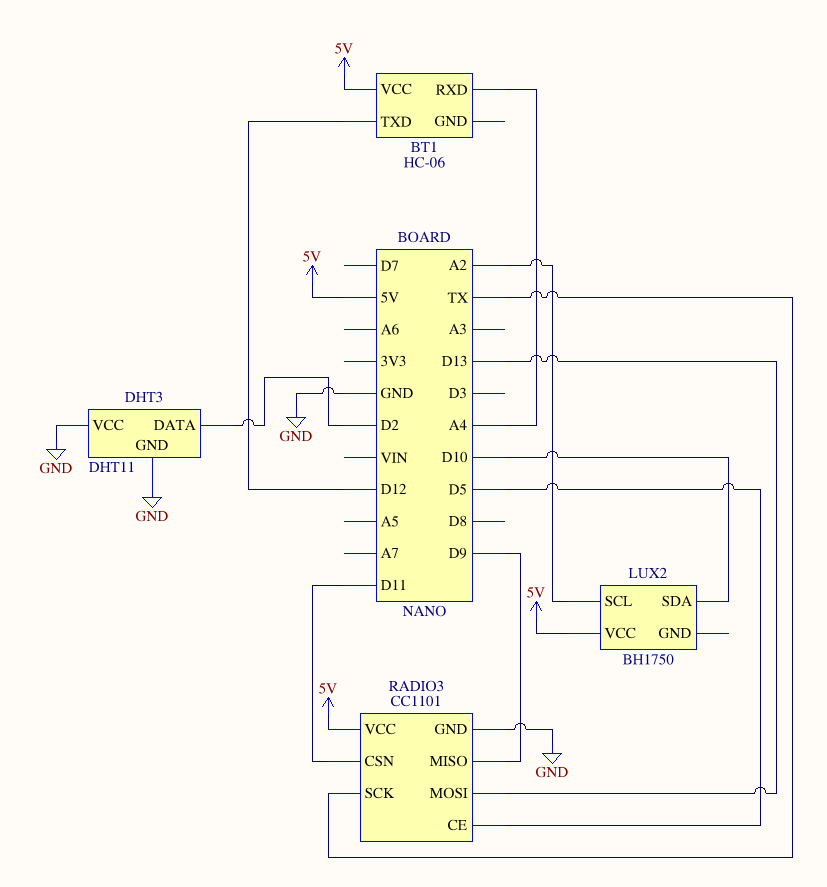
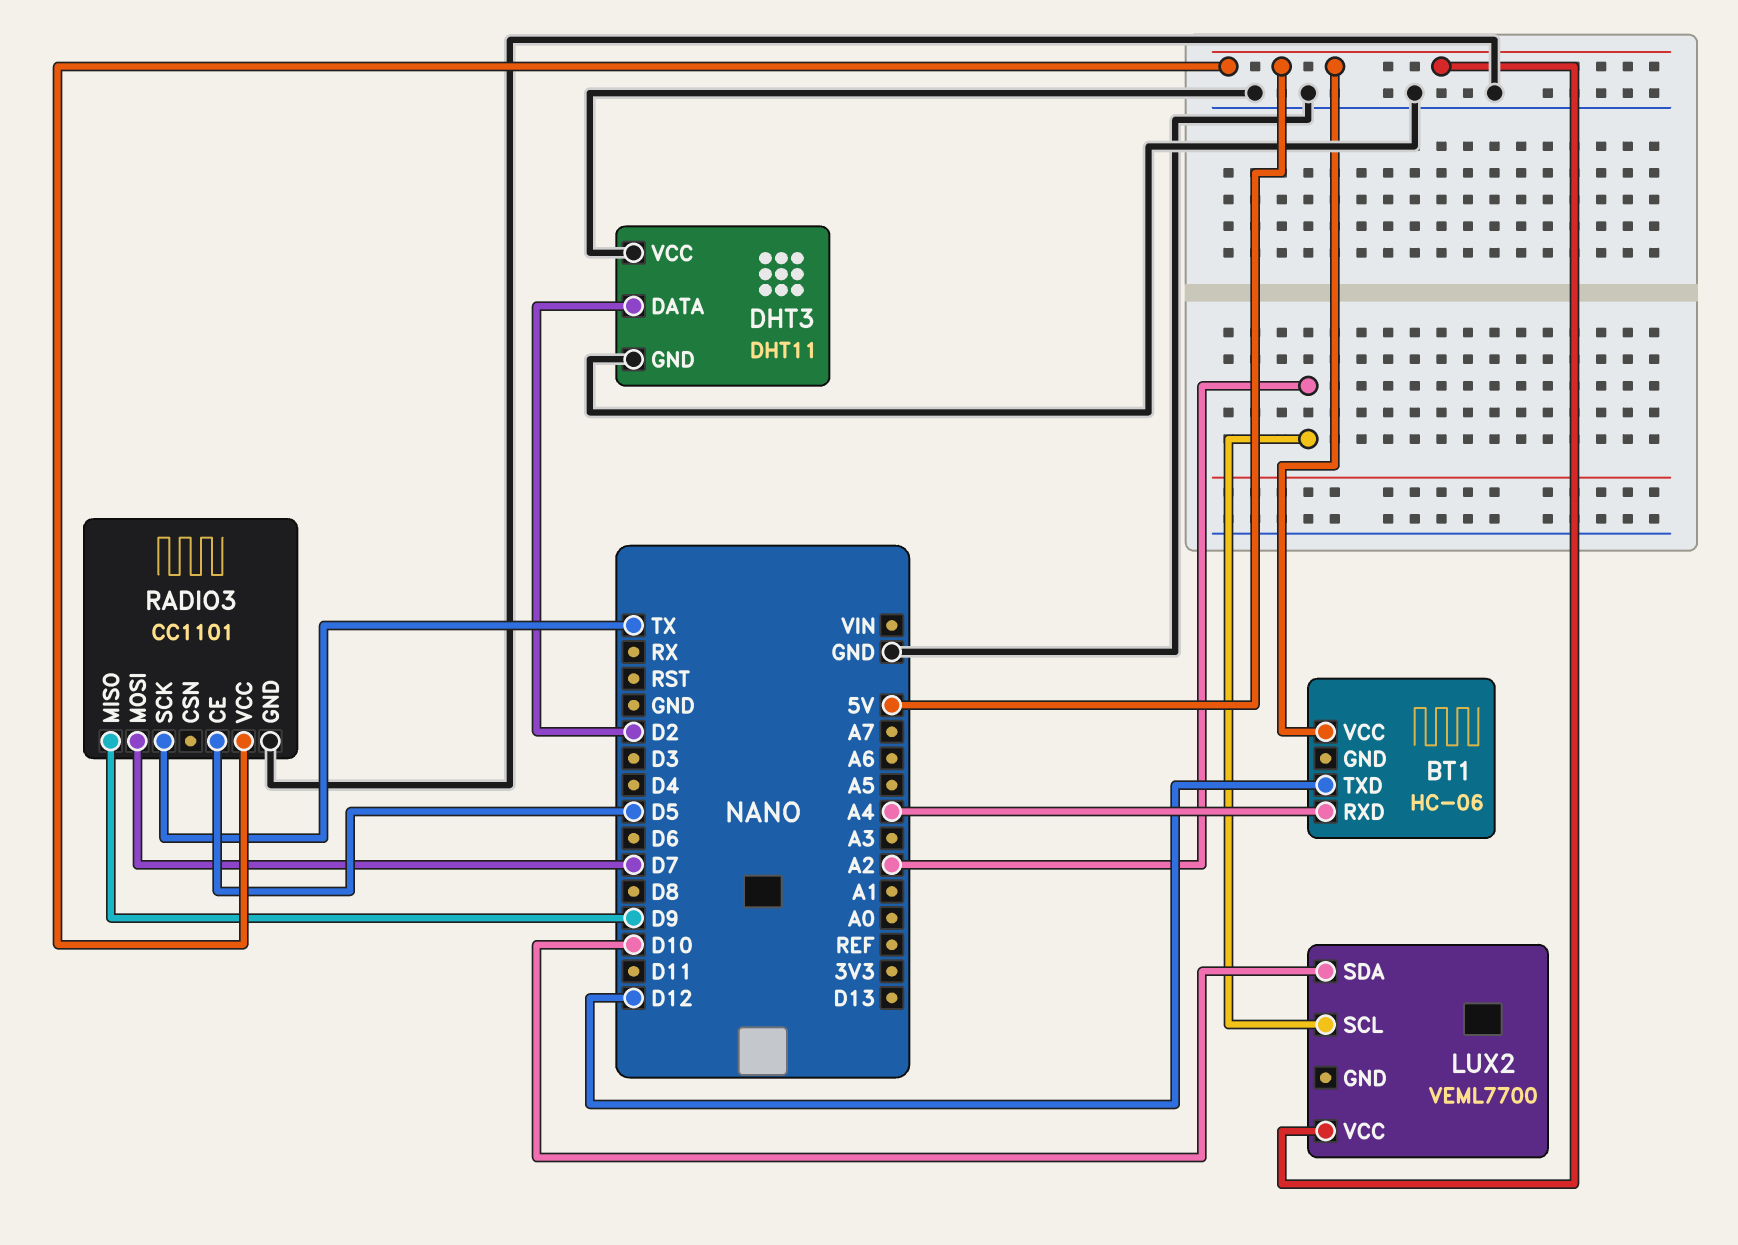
LUX2: BH1750 -> VEML7700
RADIO3 pin CSN: D11 -> none
RADIO3 pin MOSI: D13 -> D7

